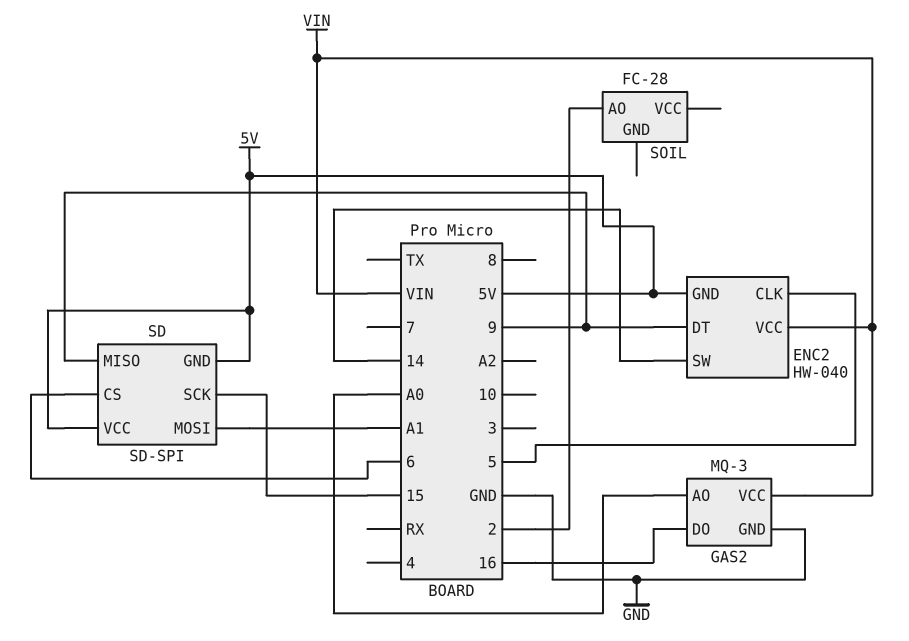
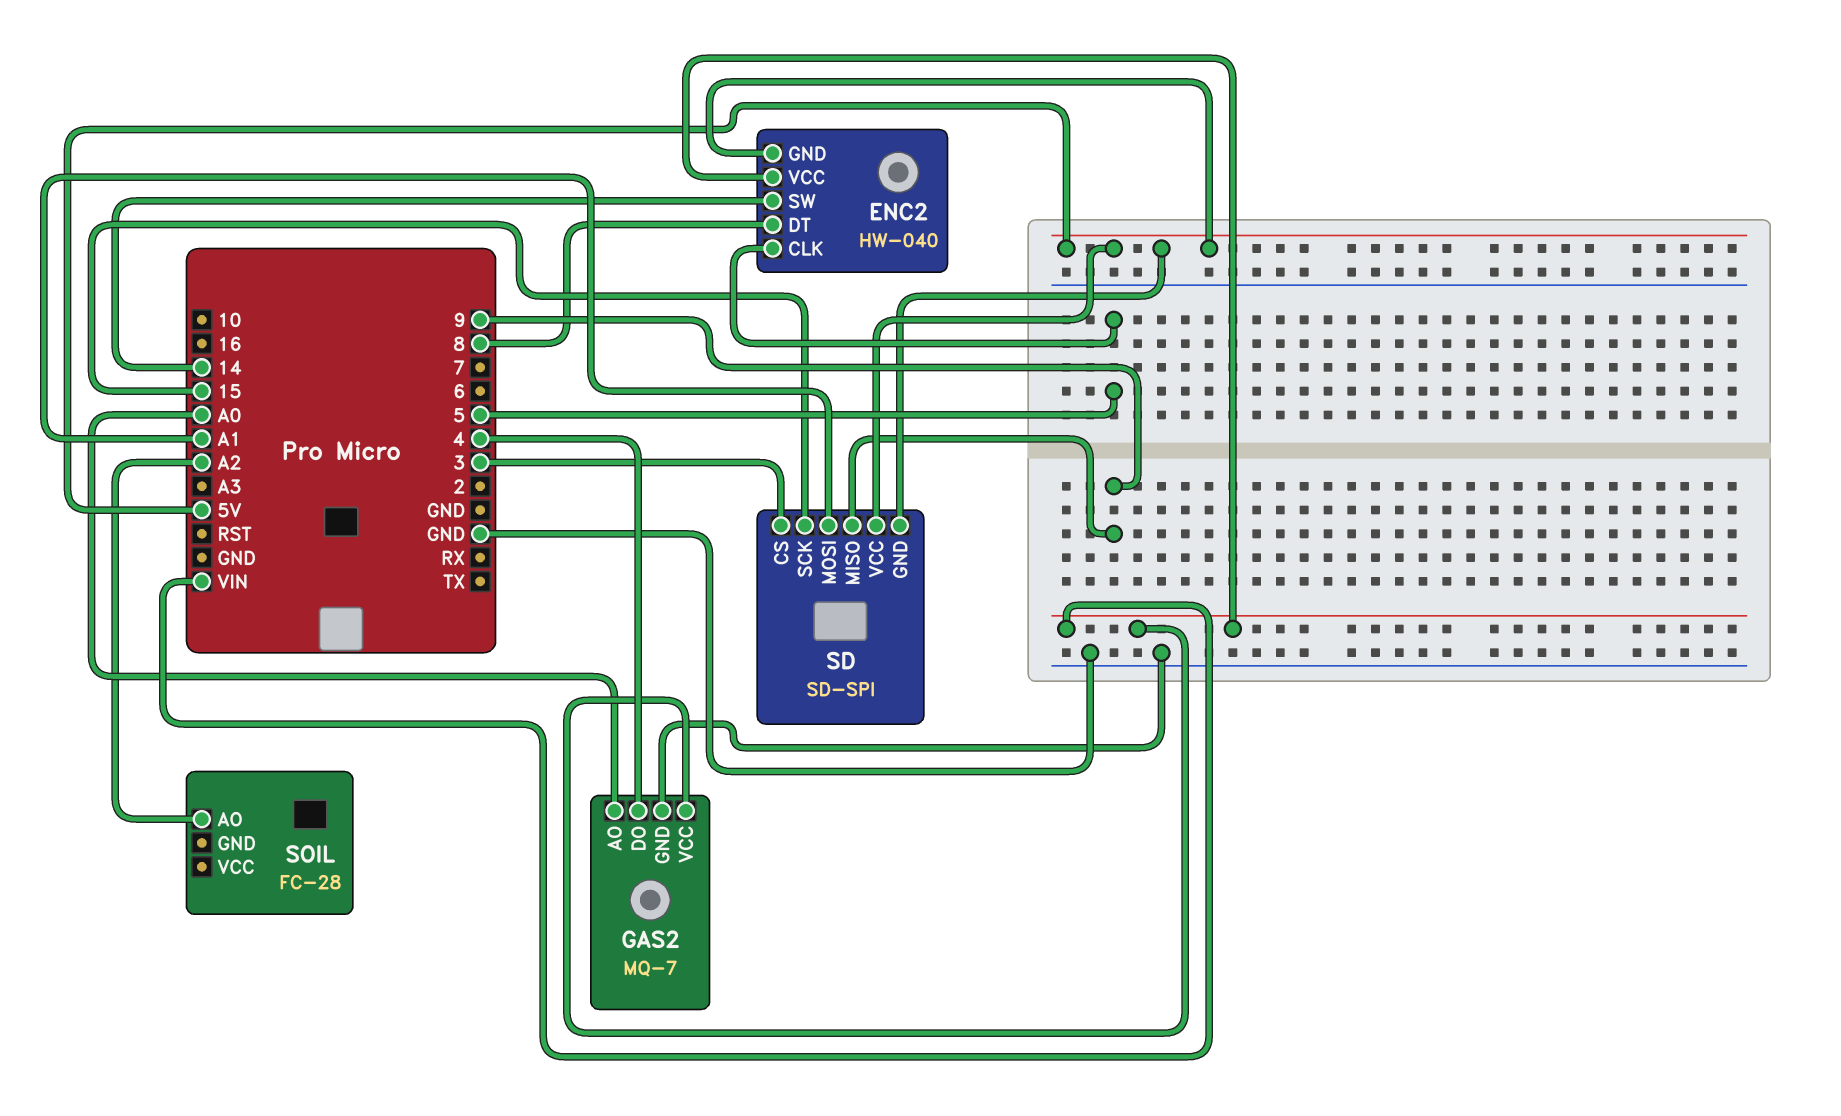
ENC2 pin DT: 9 -> 8
GAS2: MQ-3 -> MQ-7
GAS2 pin DO: 16 -> 4
SD pin CS: 6 -> 3
SOIL pin AO: 2 -> A2

